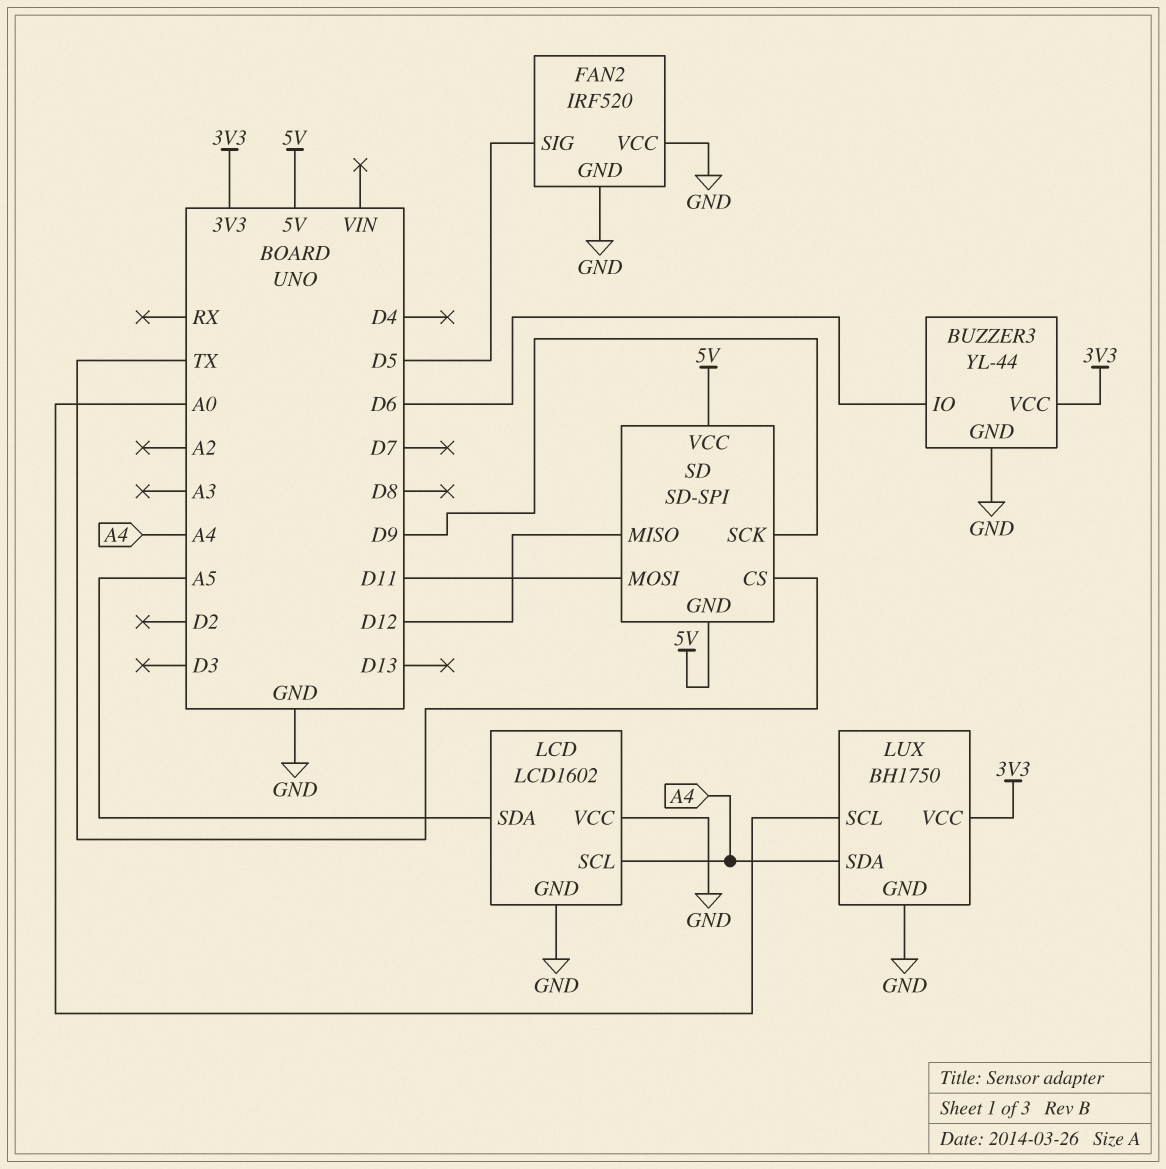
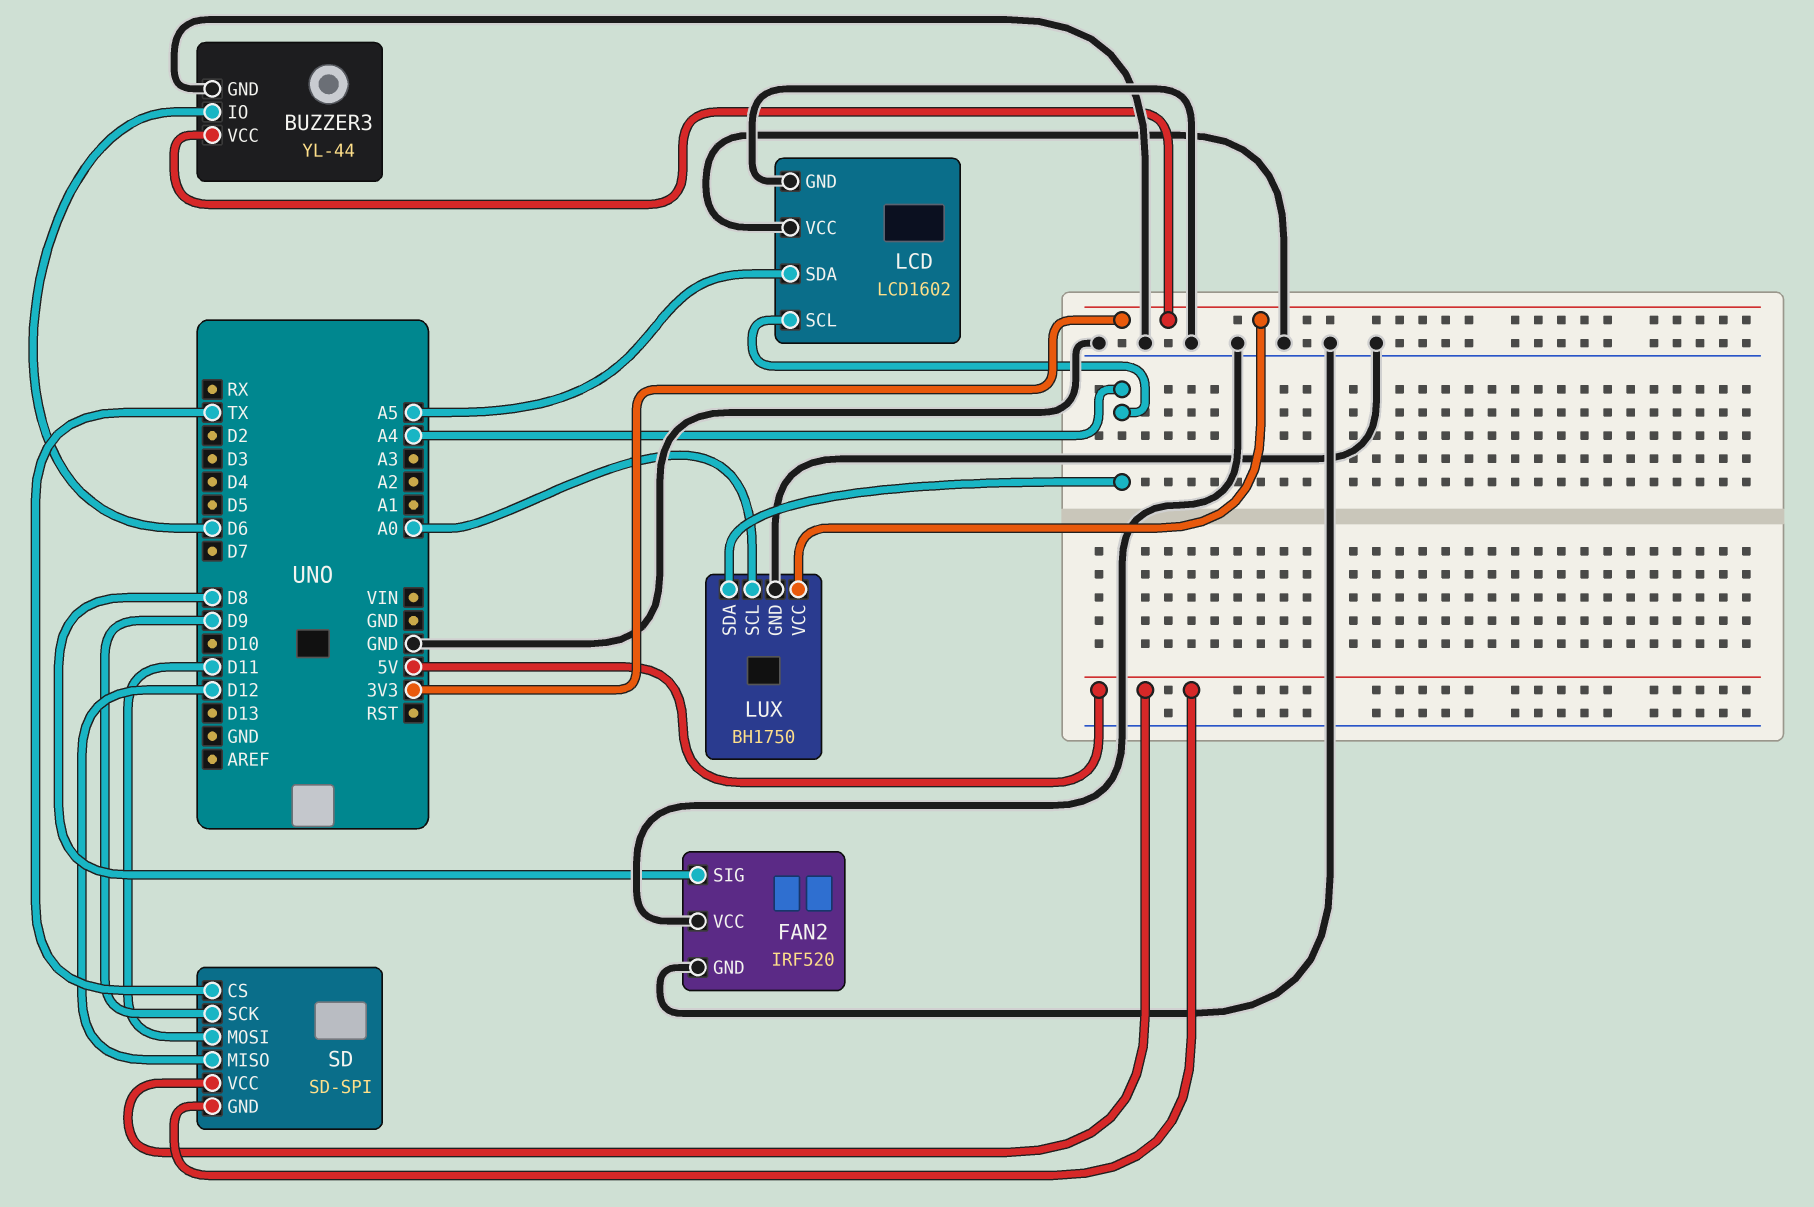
FAN2 pin SIG: D5 -> D8

